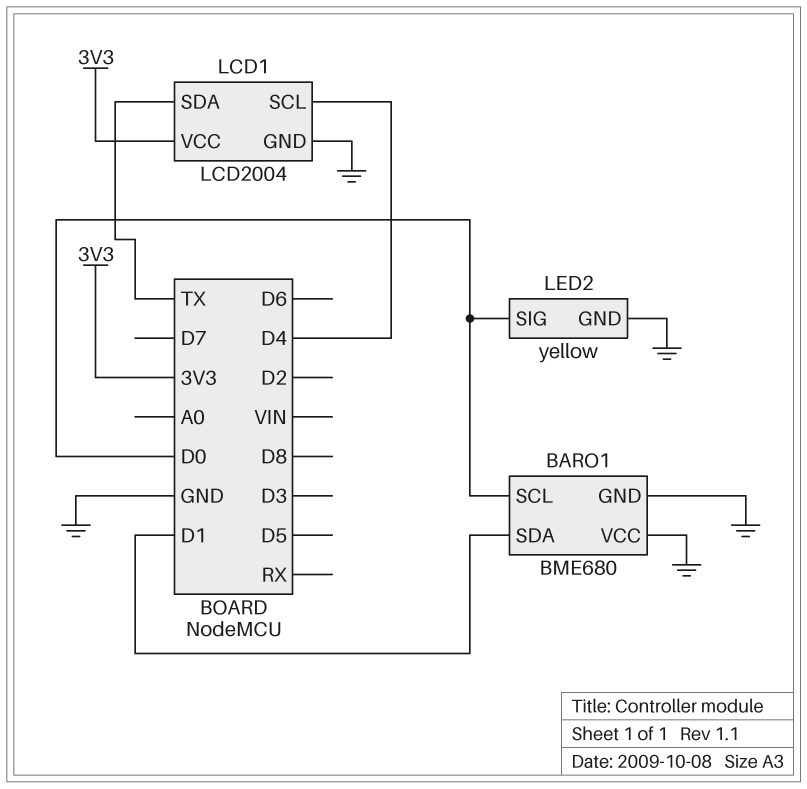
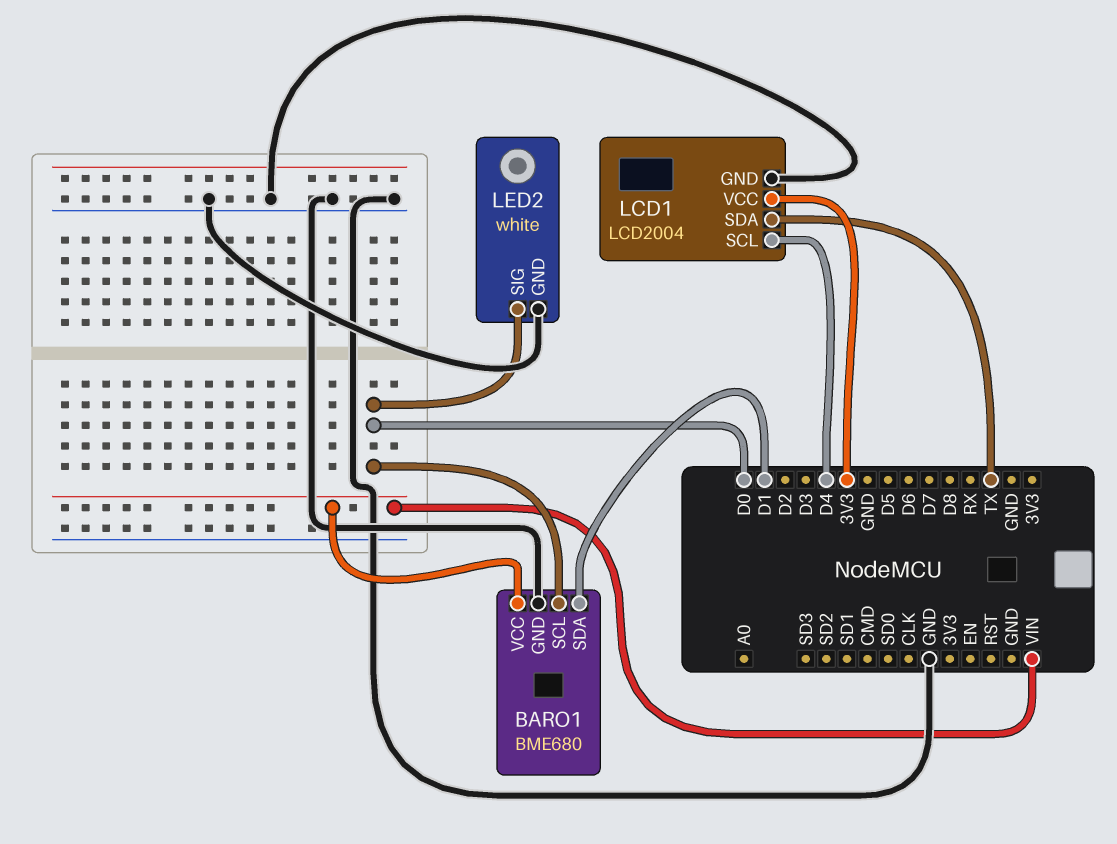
BARO1 pin VCC: GND -> VIN
LED2: yellow -> white

